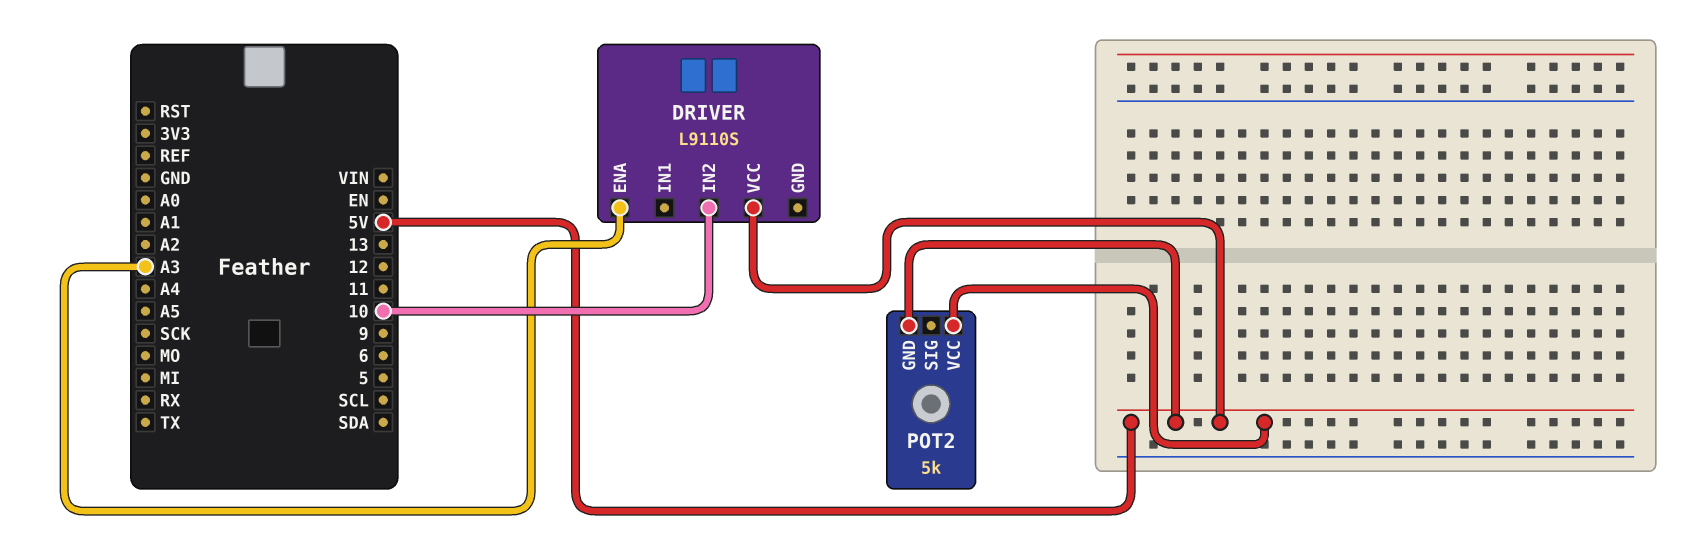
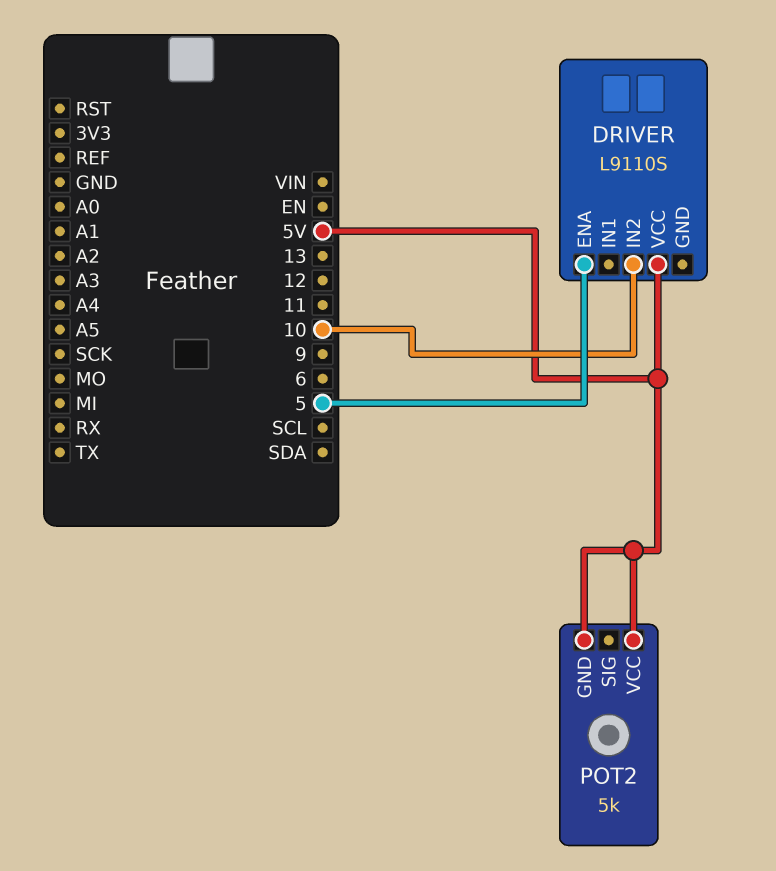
DRIVER pin ENA: A3 -> 5

